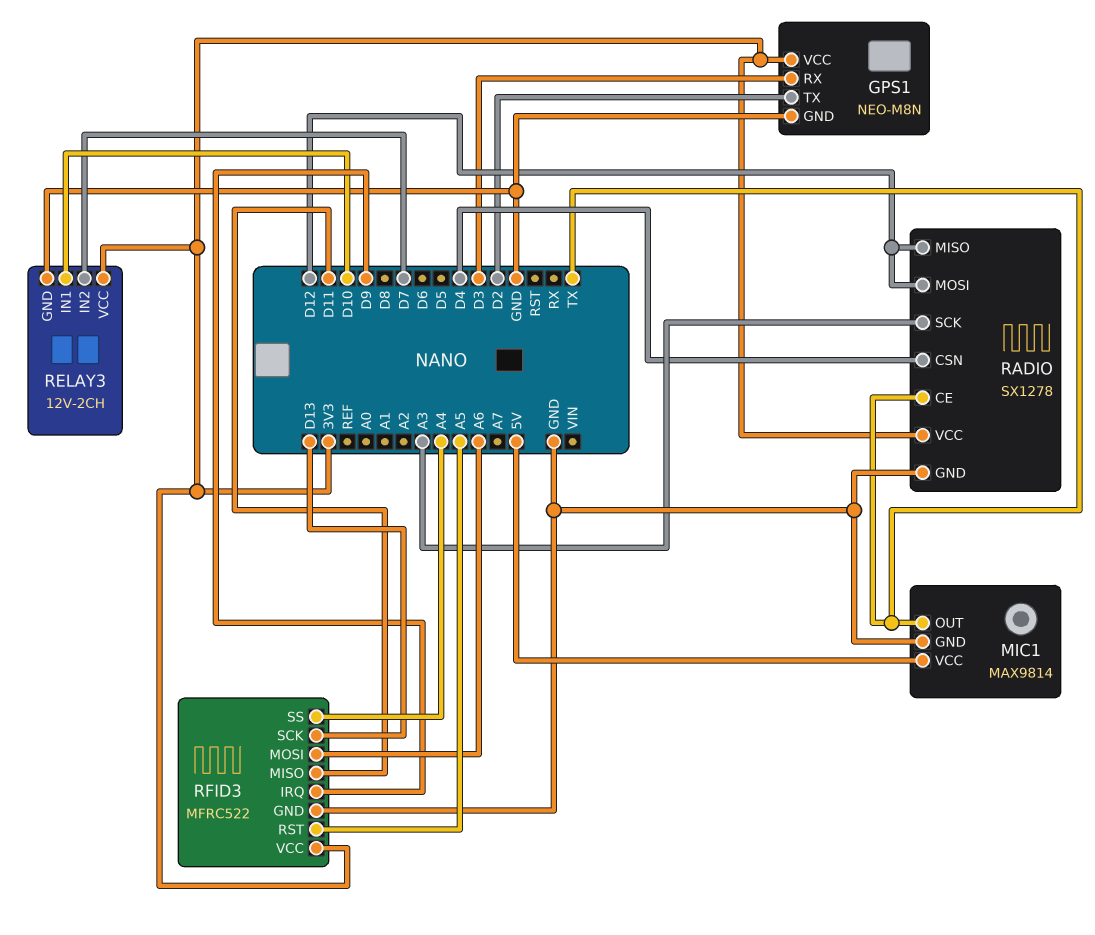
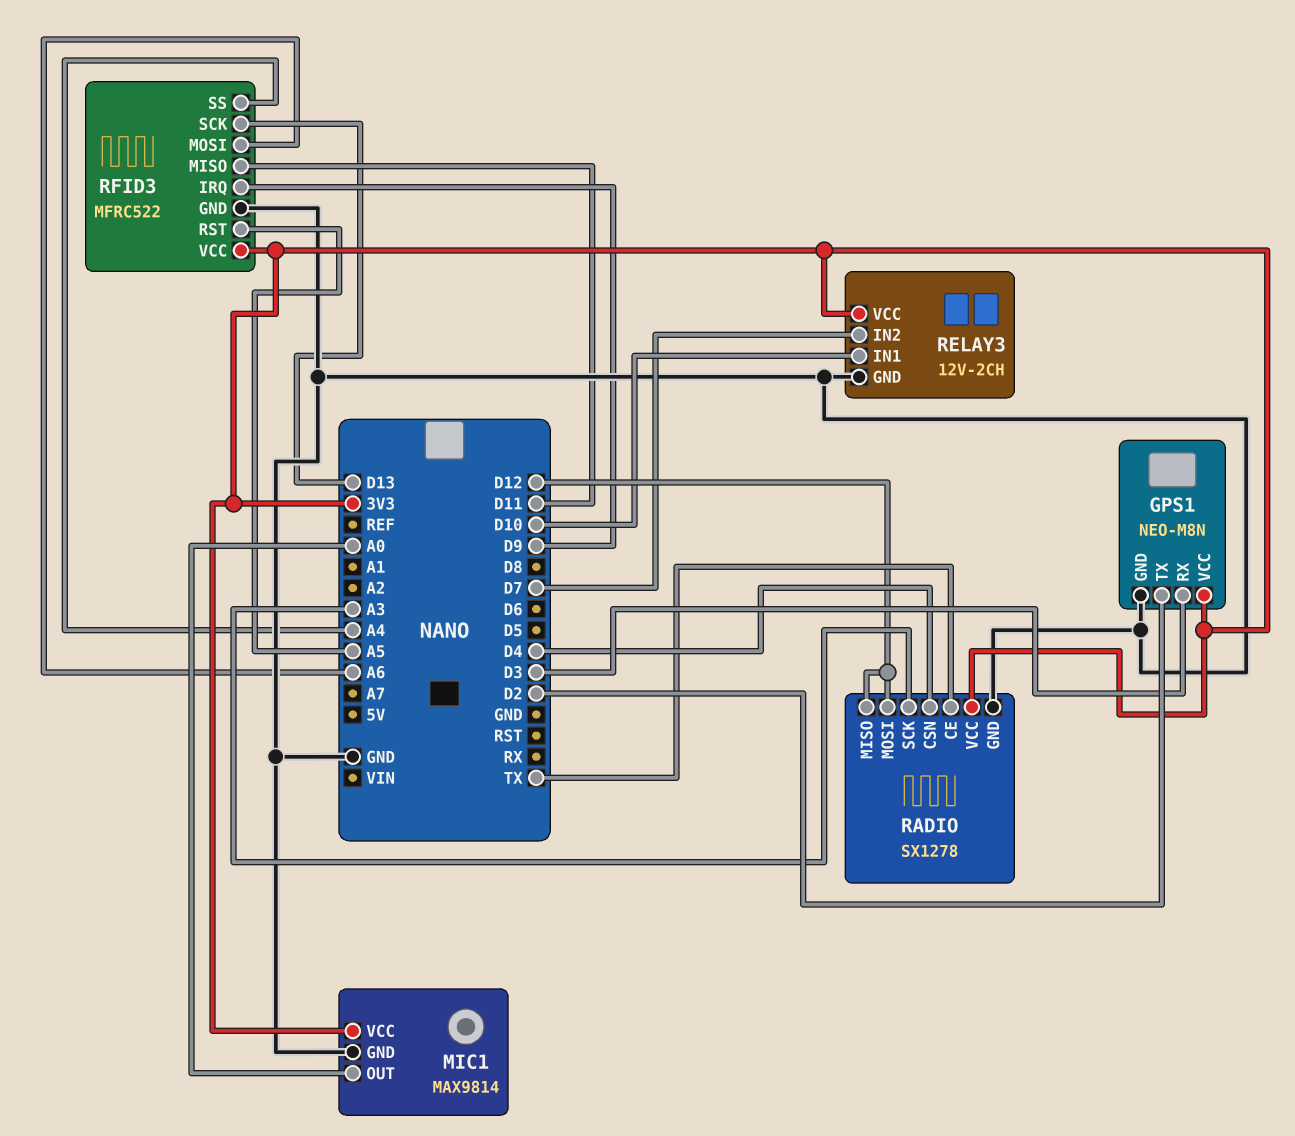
MIC1 pin OUT: TX -> A0
MIC1 pin VCC: 5V -> 3V3

